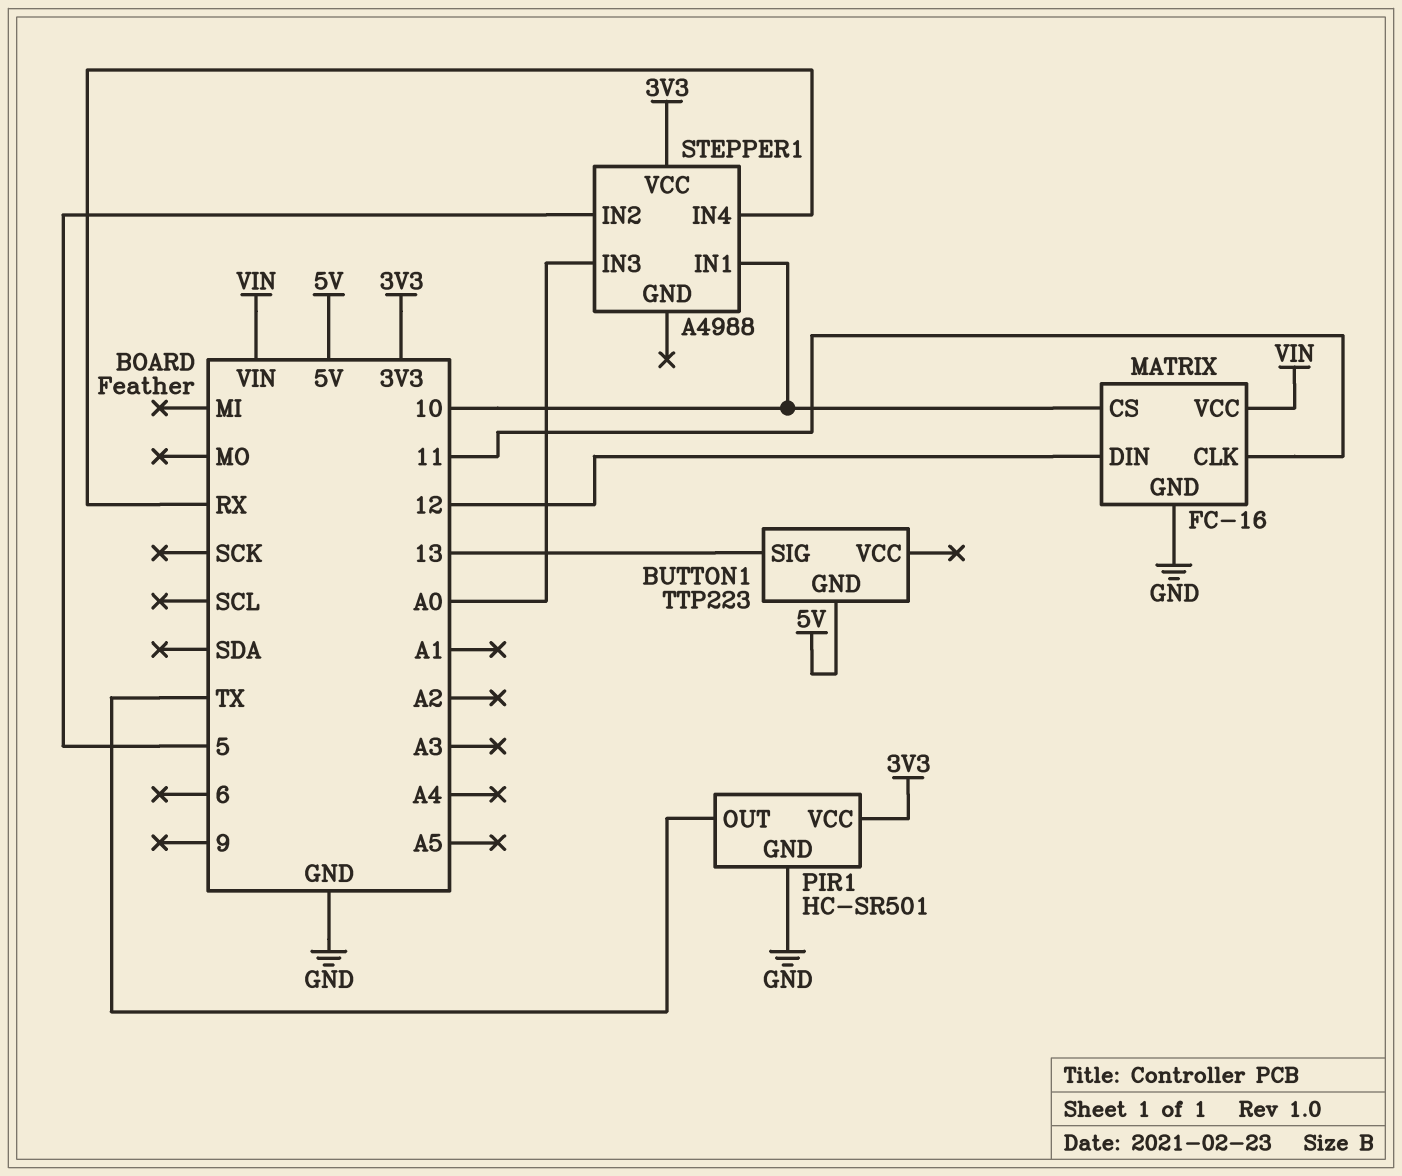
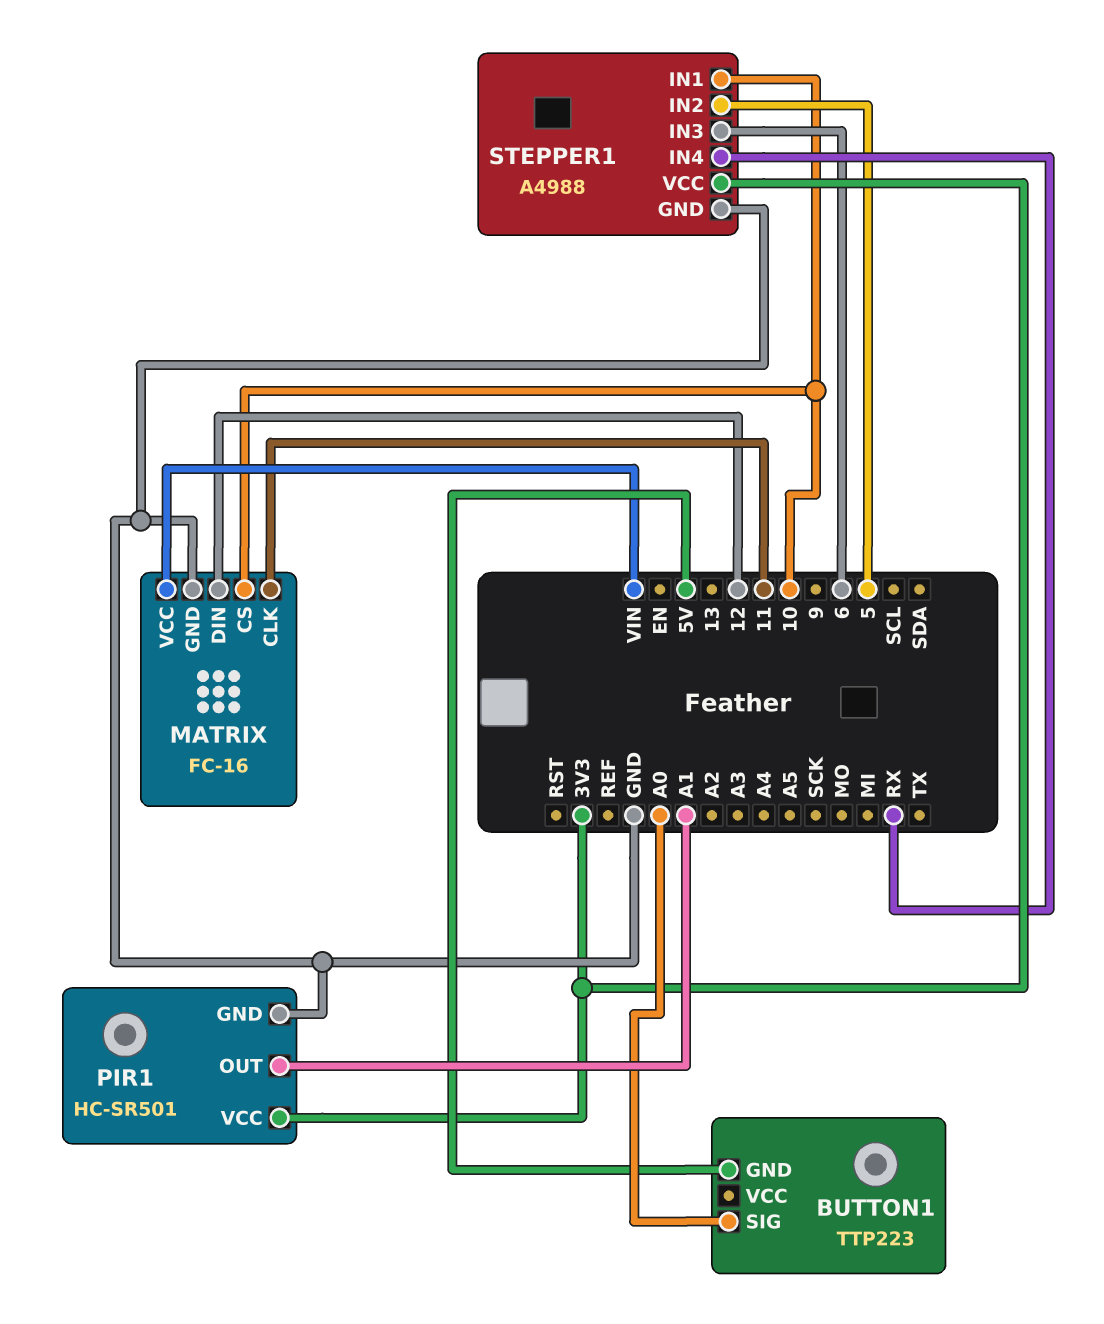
BUTTON1 pin SIG: 13 -> A0
PIR1 pin OUT: TX -> A1
STEPPER1 pin GND: none -> GND
STEPPER1 pin IN3: A0 -> 6

